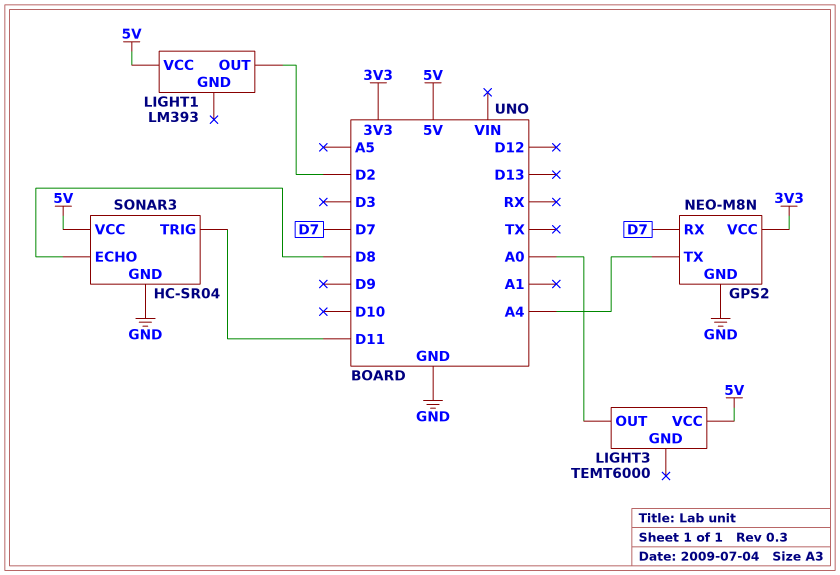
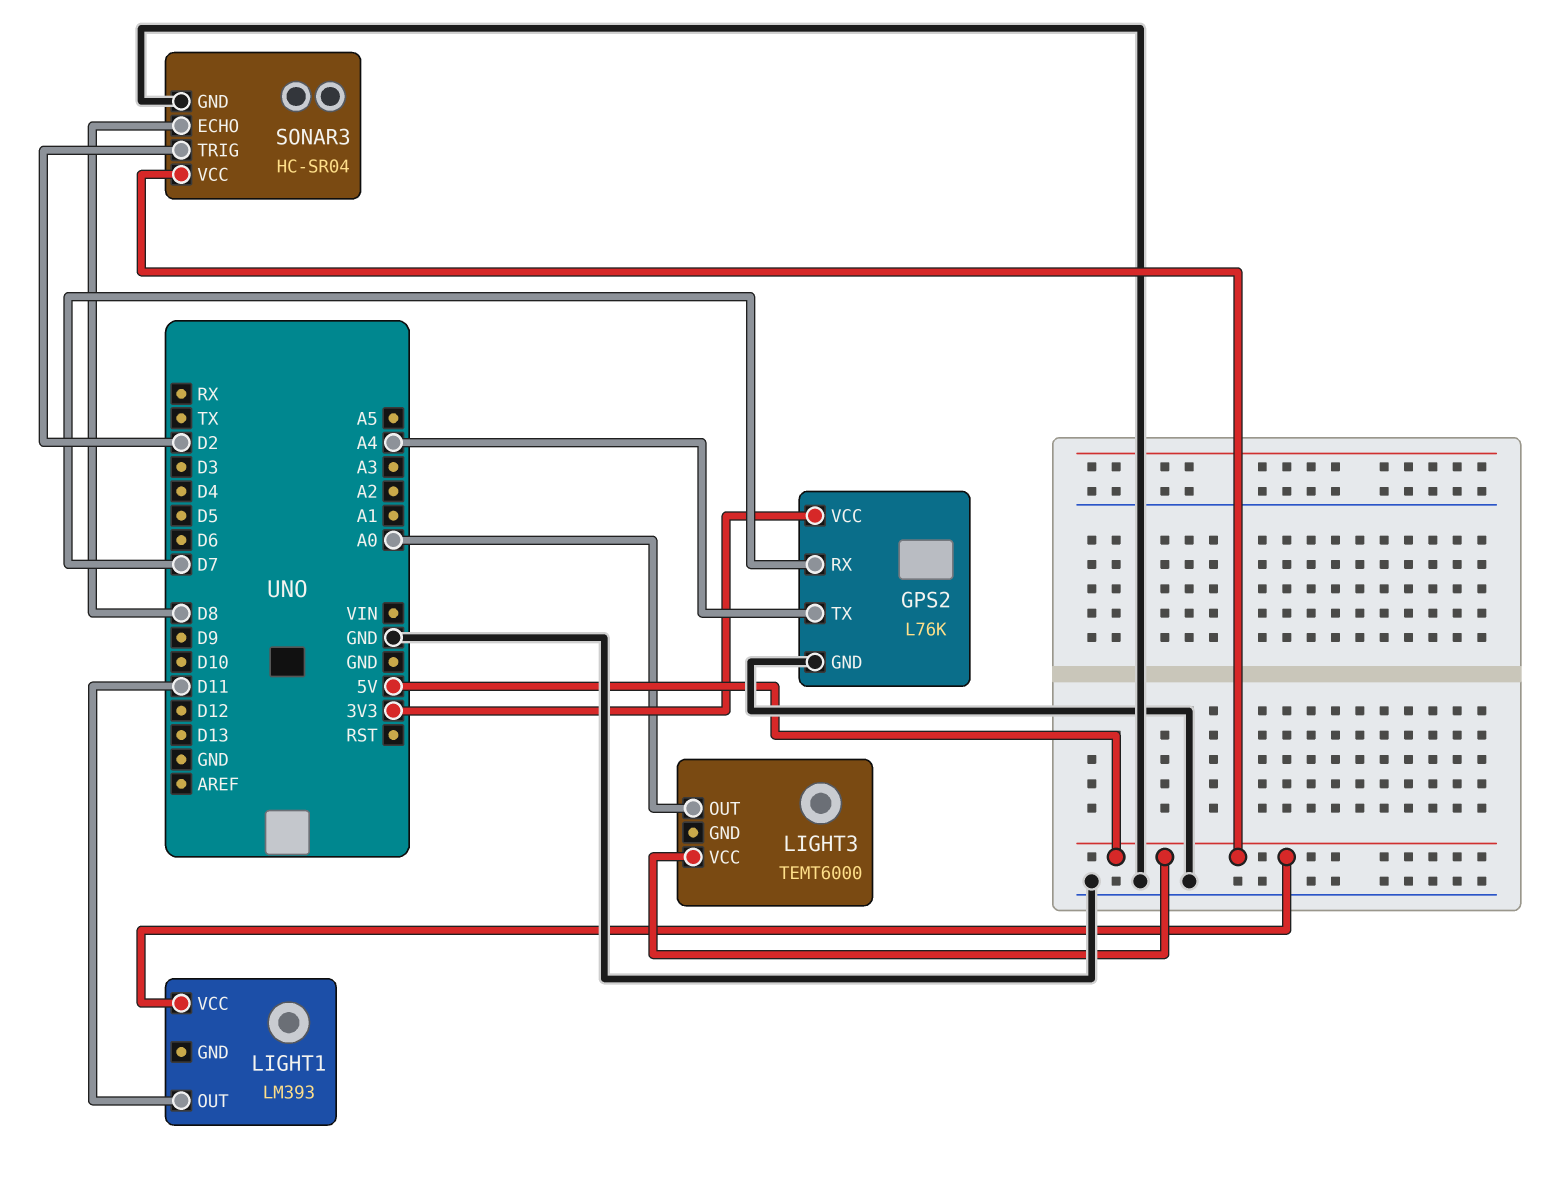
GPS2: NEO-M8N -> L76K
LIGHT1 pin OUT: D2 -> D11
SONAR3 pin TRIG: D11 -> D2

